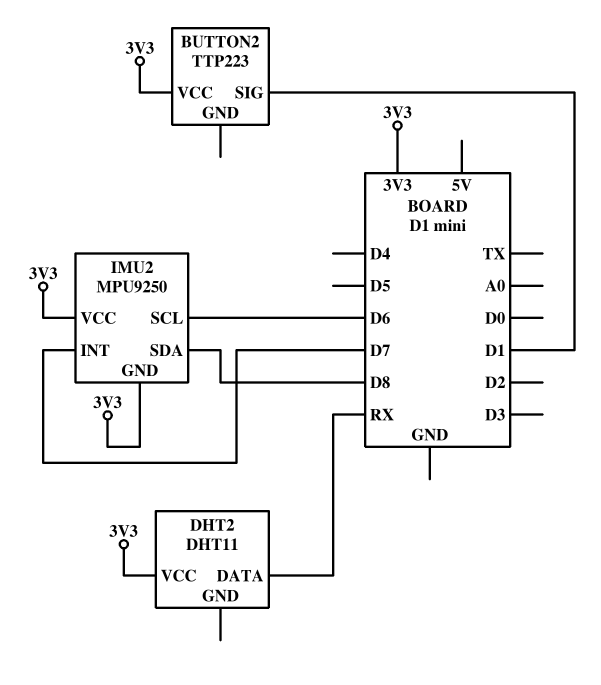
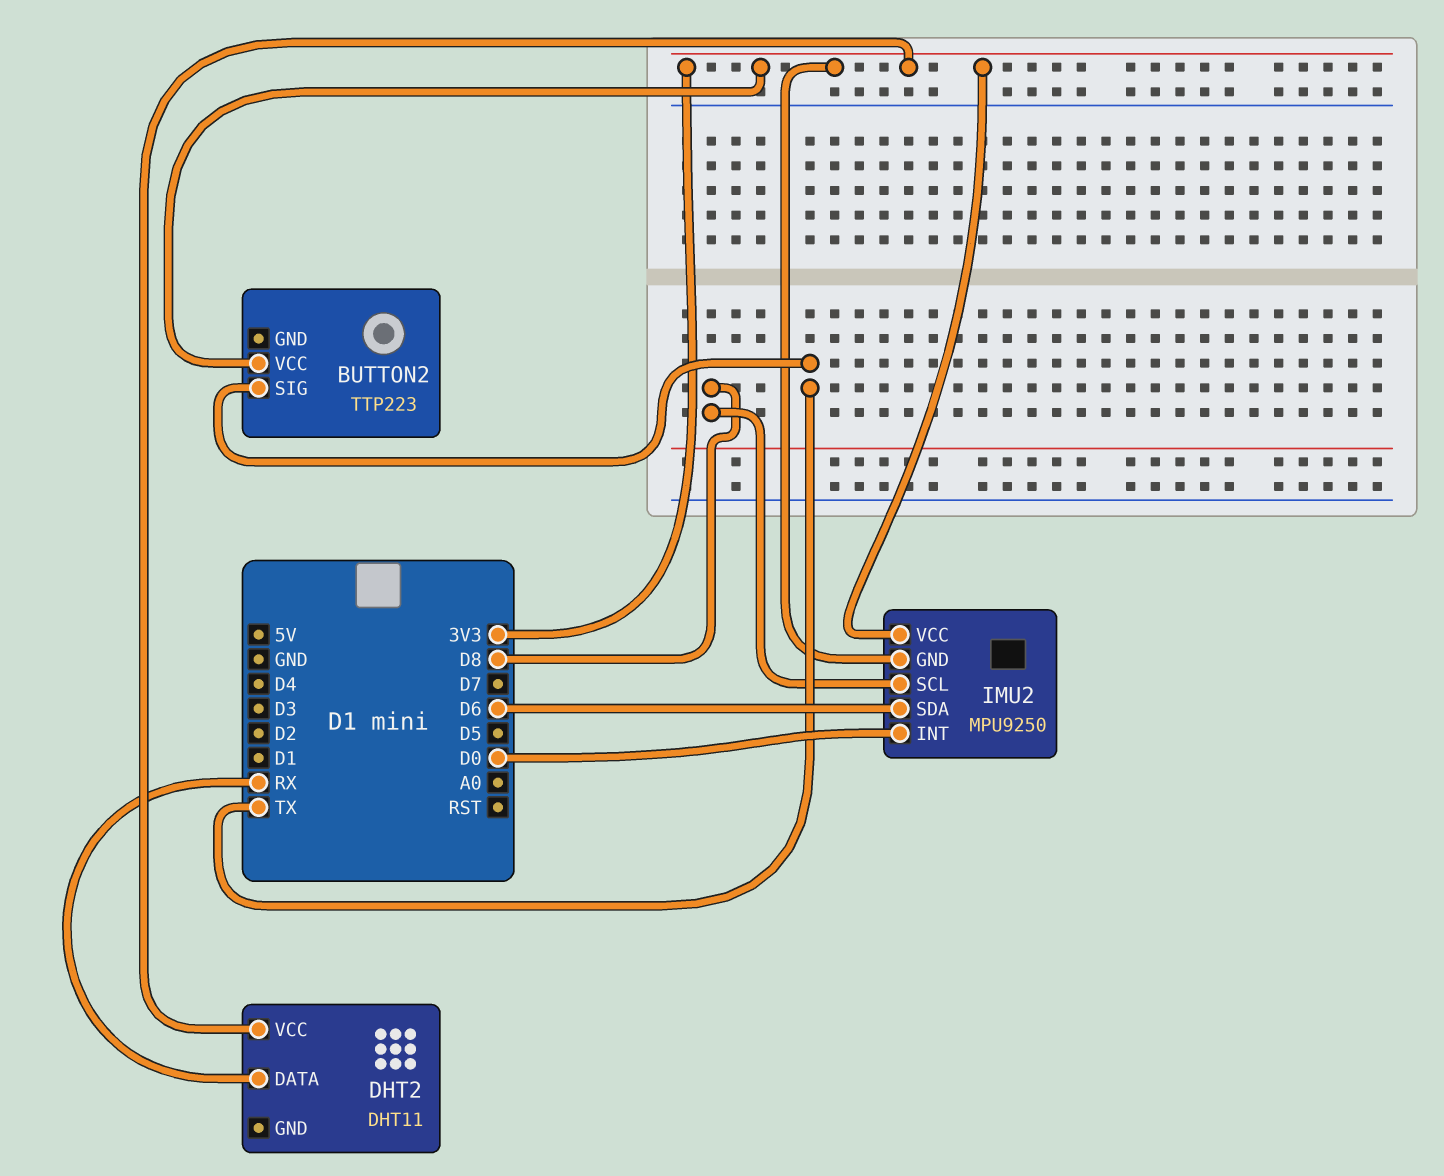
BUTTON2 pin SIG: D1 -> TX
IMU2 pin INT: D7 -> D0
IMU2 pin SCL: D6 -> D8
IMU2 pin SDA: D8 -> D6

